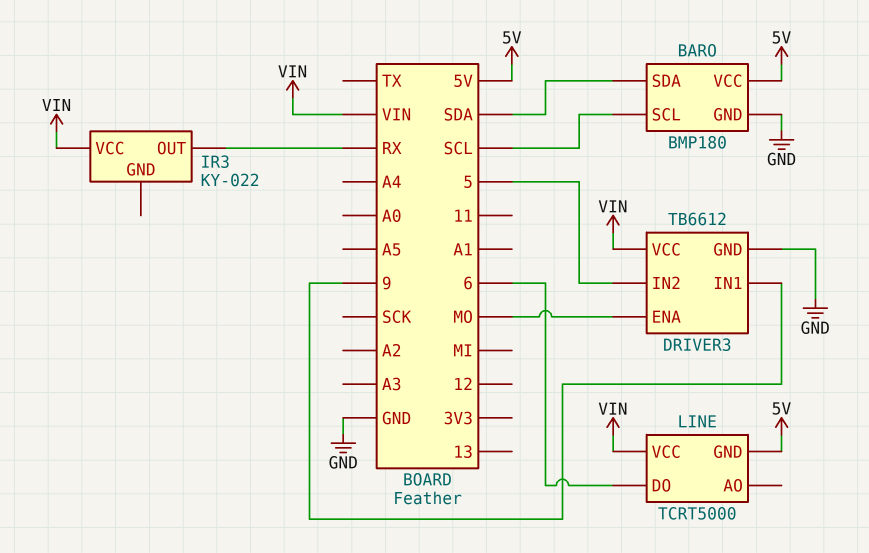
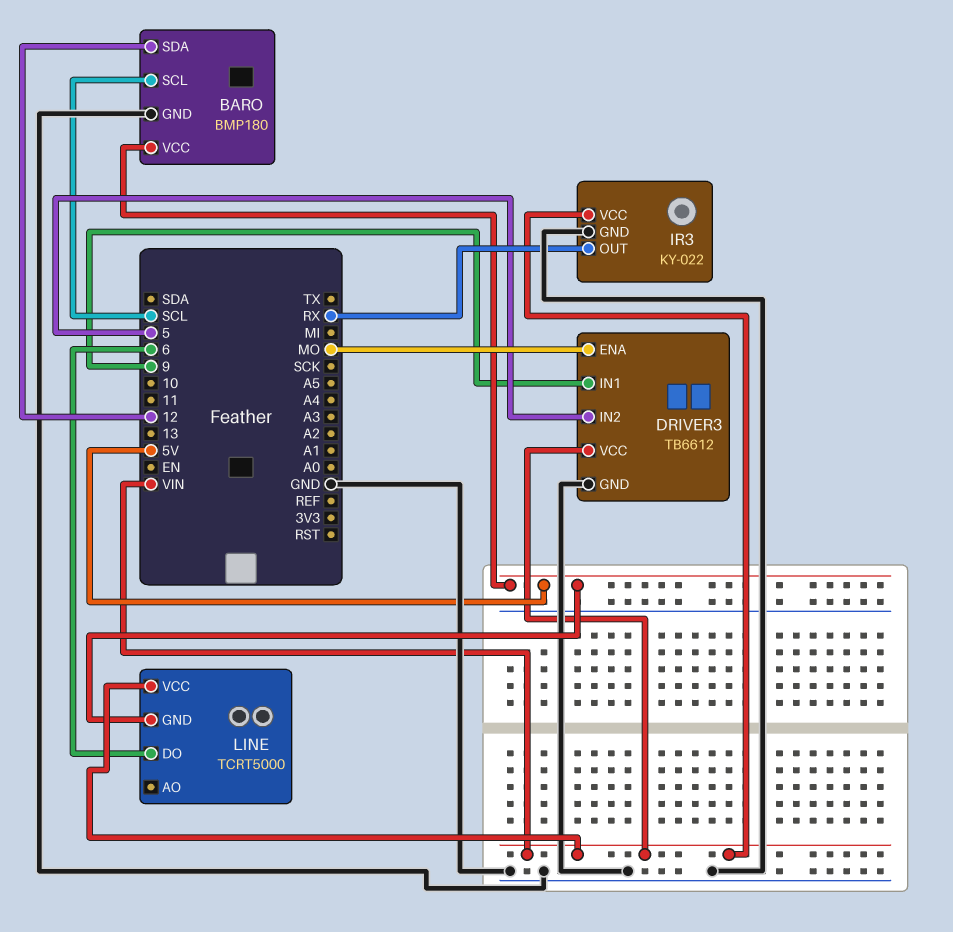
BARO pin SDA: SDA -> 12
IR3 pin GND: none -> GND

